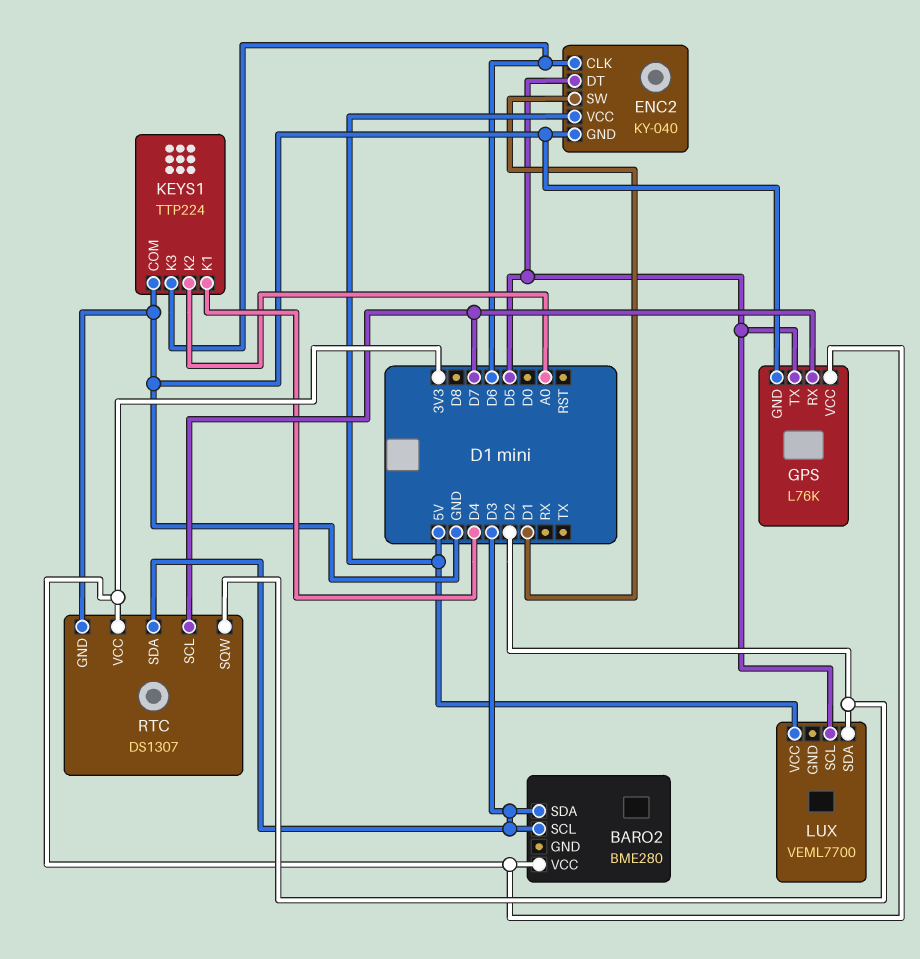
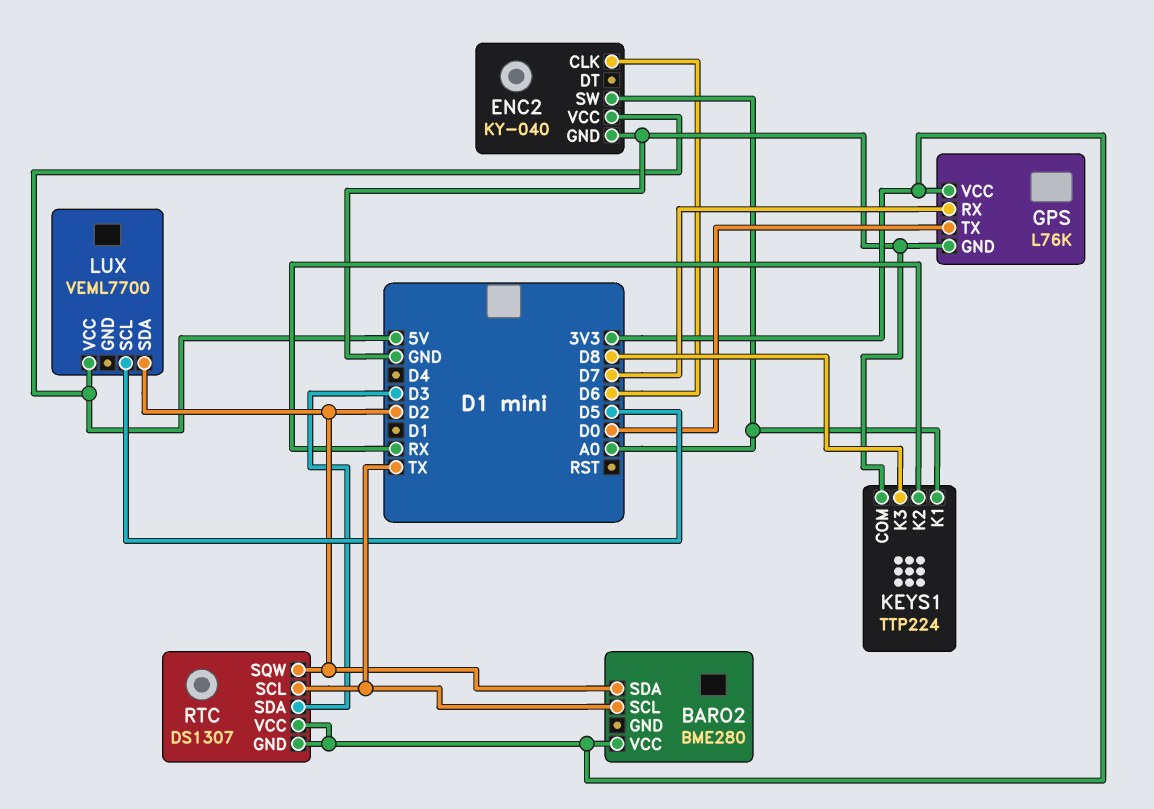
BARO2 pin SCL: D3 -> TX
BARO2 pin SDA: D3 -> D2
ENC2 pin DT: D5 -> none
ENC2 pin SW: D1 -> A0
GPS pin TX: D5 -> D0
KEYS1 pin K1: D4 -> A0
KEYS1 pin K2: A0 -> RX
KEYS1 pin K3: D6 -> D8
RTC pin GND: GND -> 3V3
RTC pin SCL: D7 -> TX

